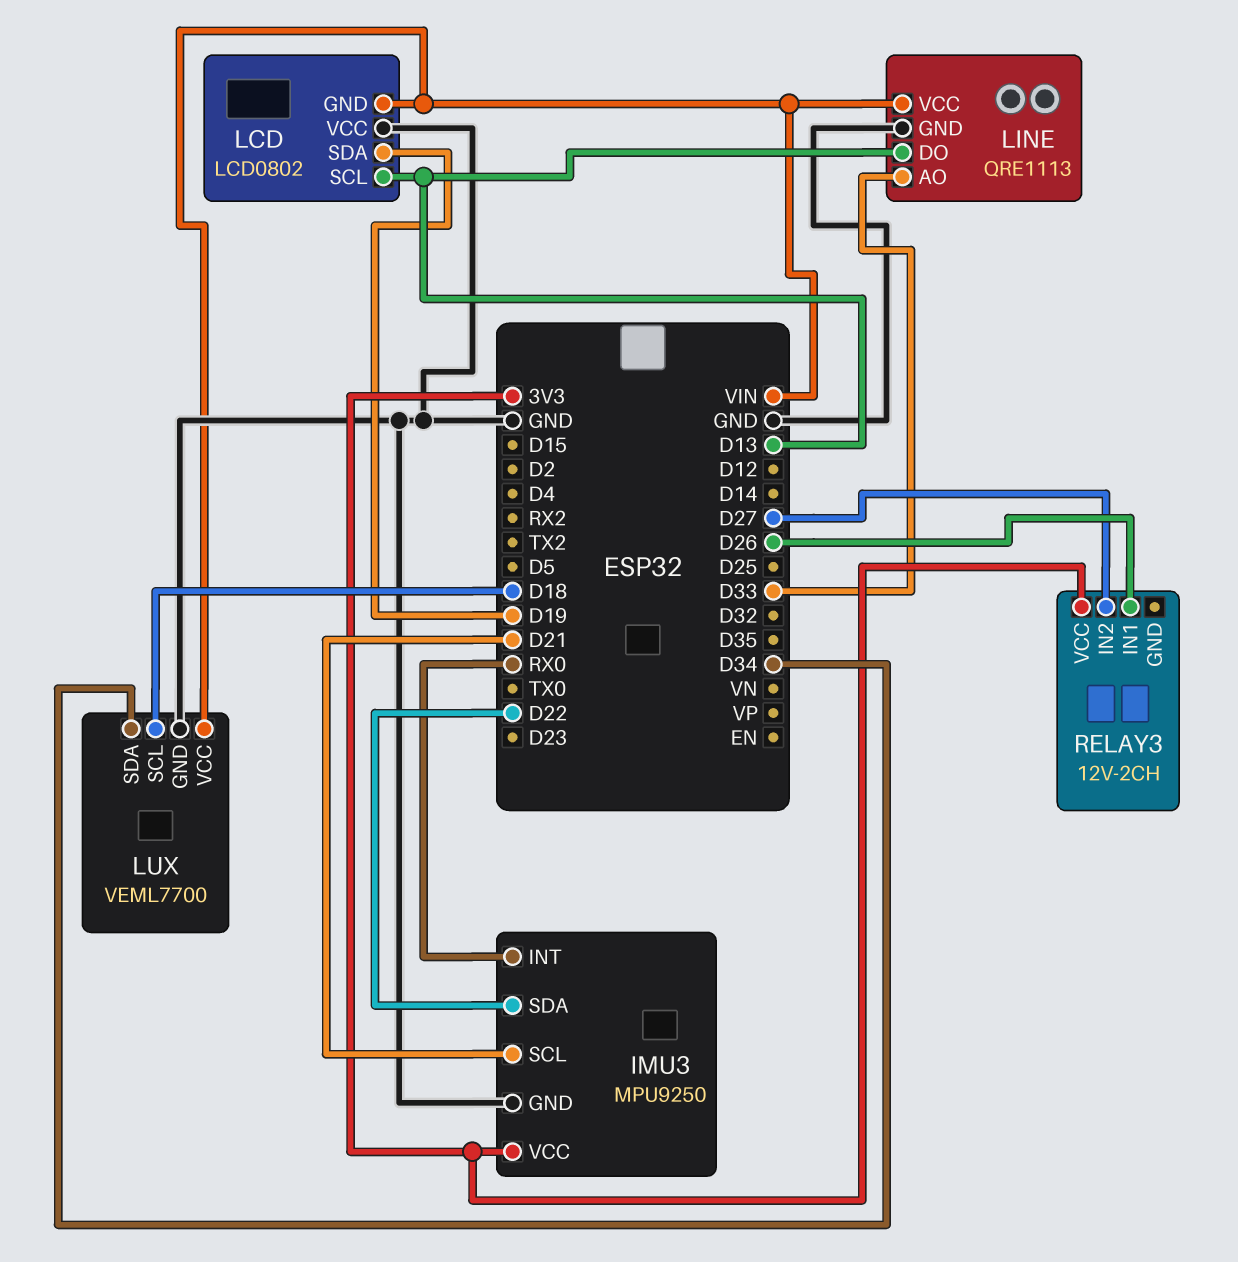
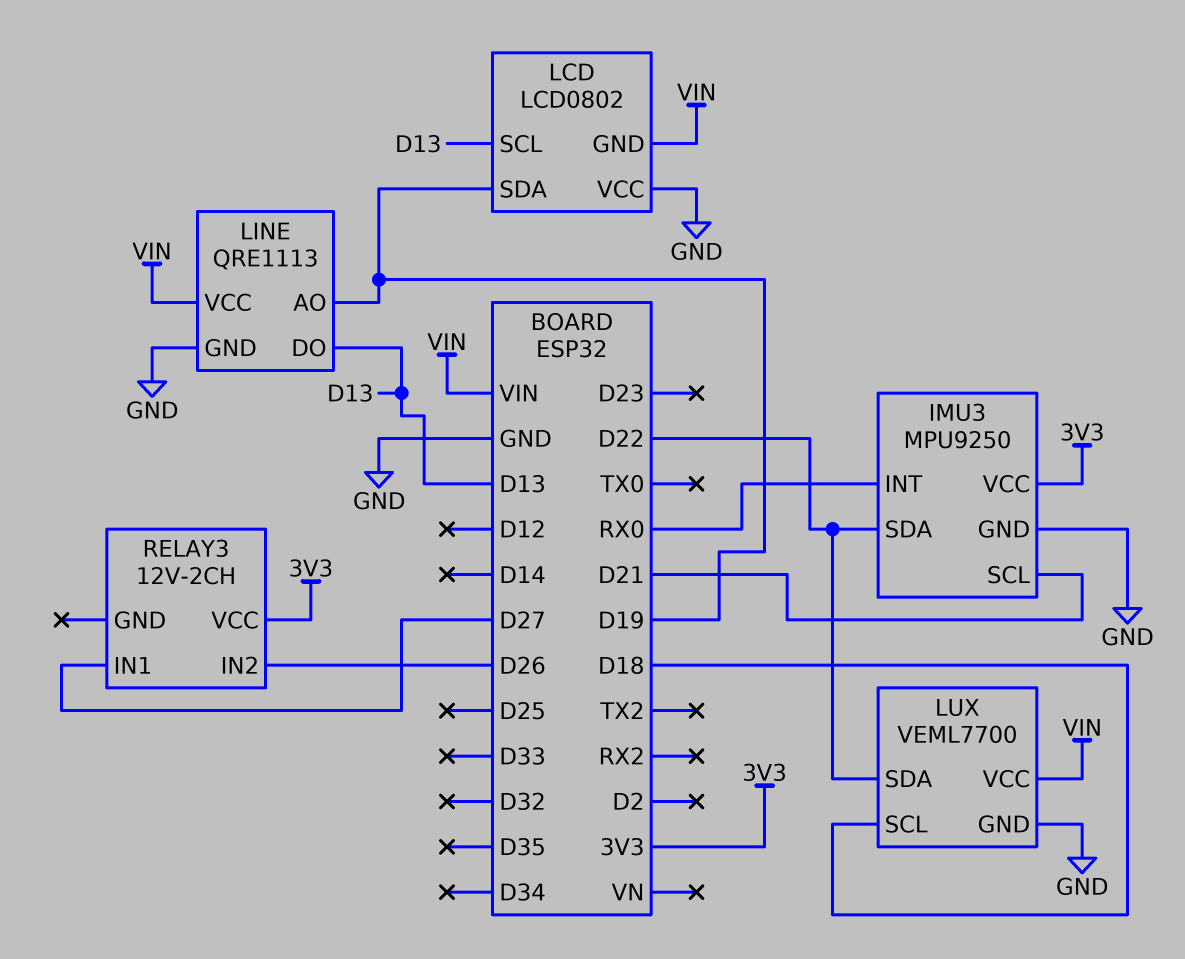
LINE pin AO: D33 -> D19
LUX pin SDA: D34 -> D22
RELAY3 pin IN1: D26 -> D27
RELAY3 pin IN2: D27 -> D26

